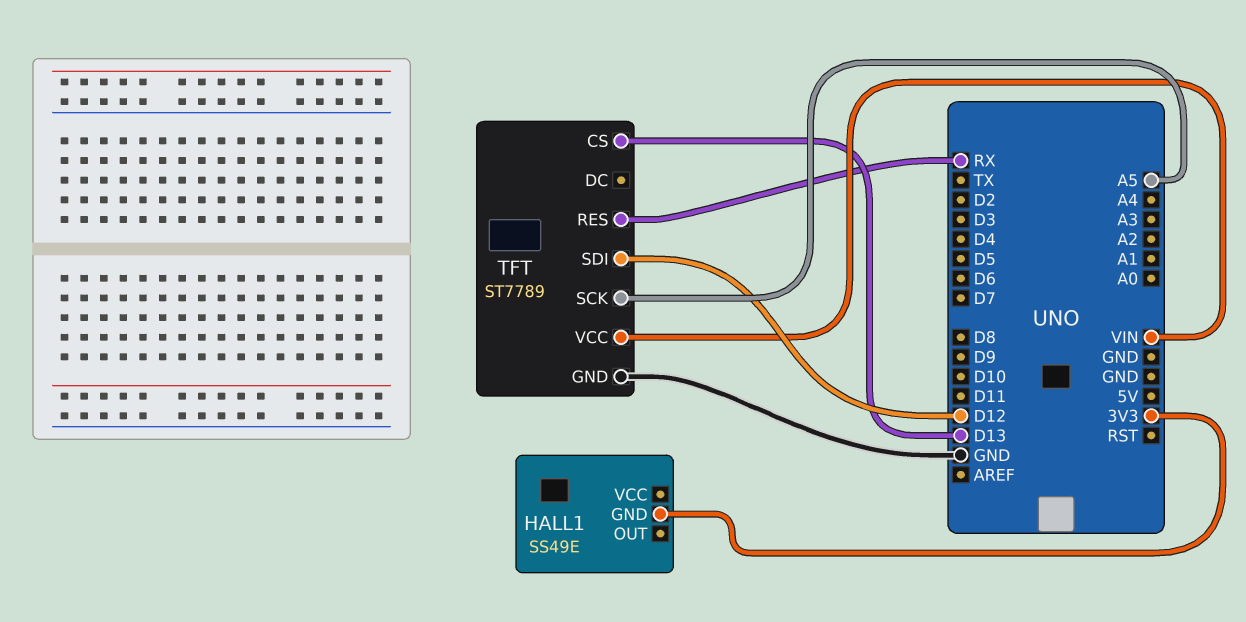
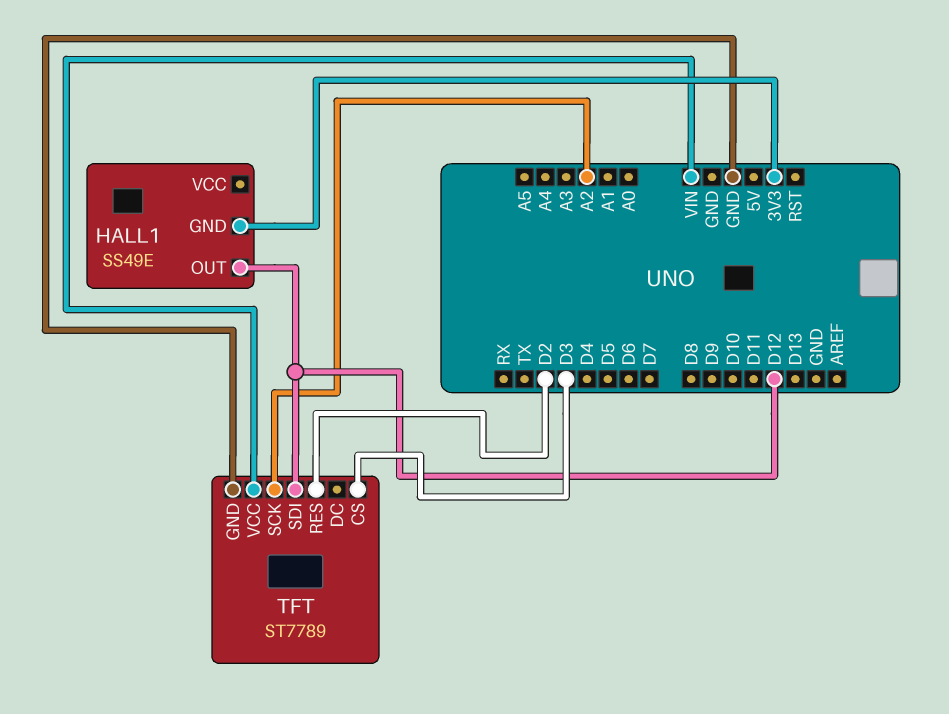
HALL1 pin OUT: none -> D12
TFT pin CS: D13 -> D3
TFT pin RES: RX -> D2
TFT pin SCK: A5 -> A2

